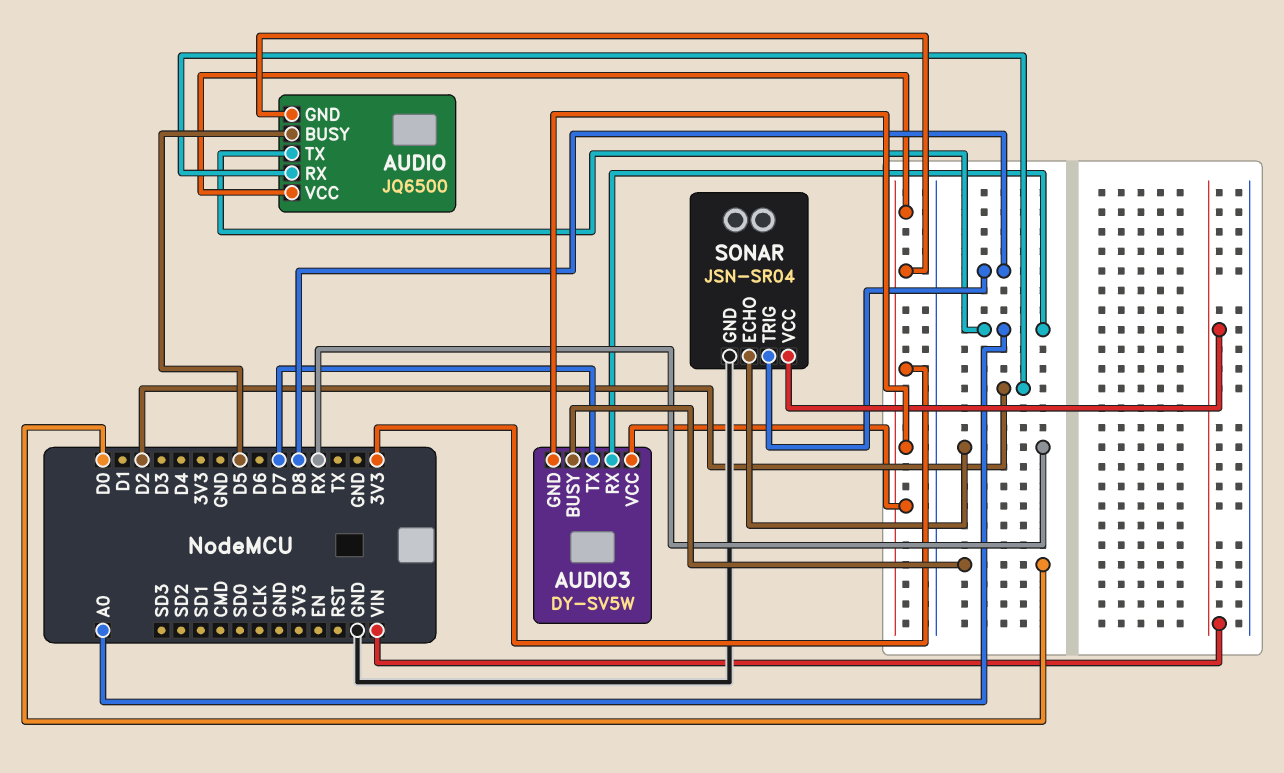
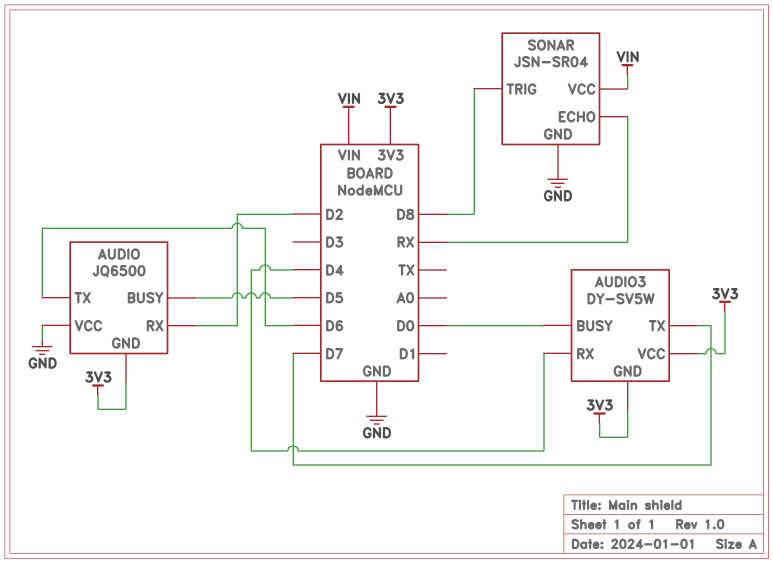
AUDIO pin TX: A0 -> D6
AUDIO pin VCC: 3V3 -> GND
AUDIO3 pin RX: A0 -> D4

